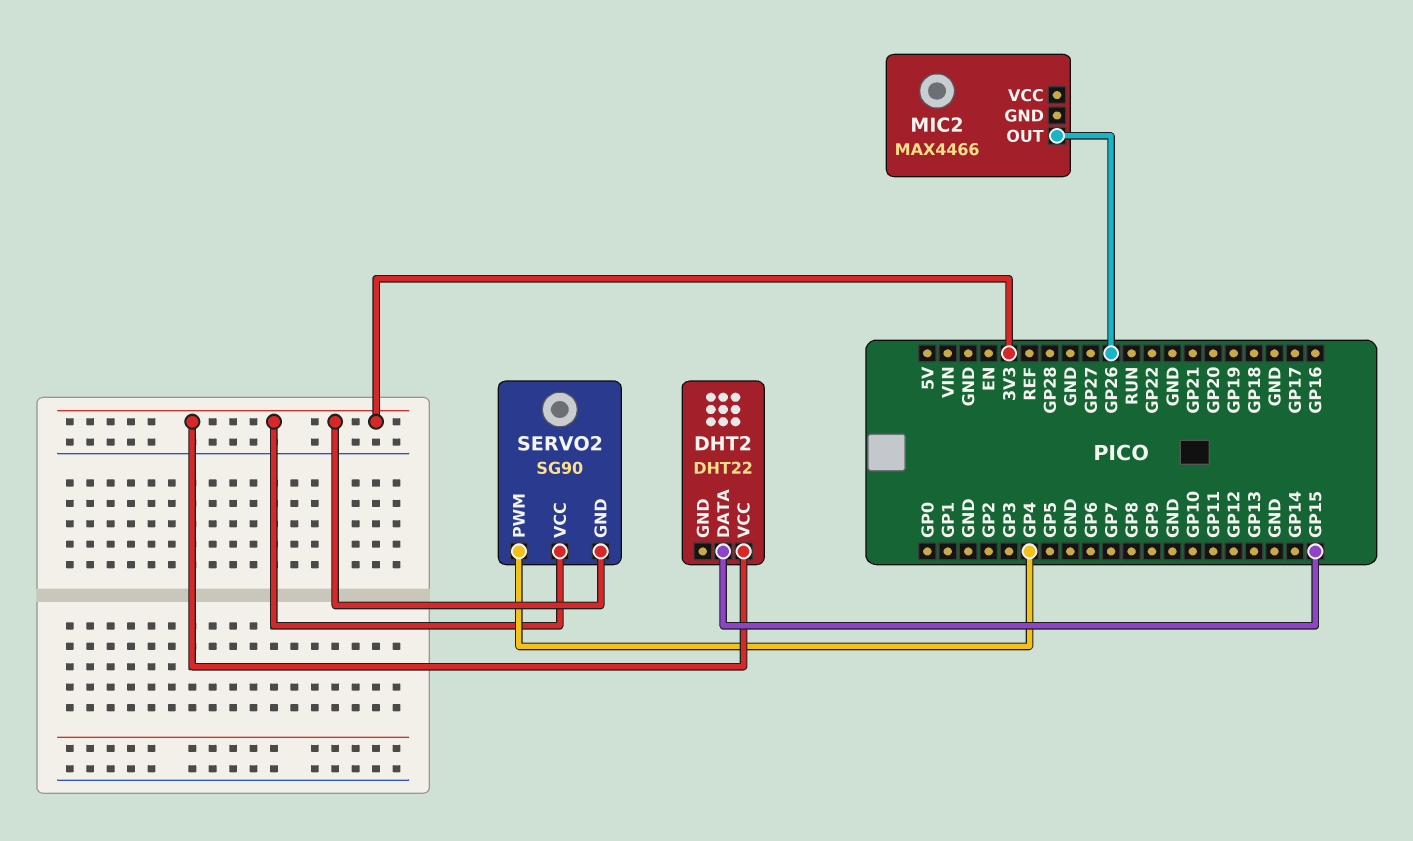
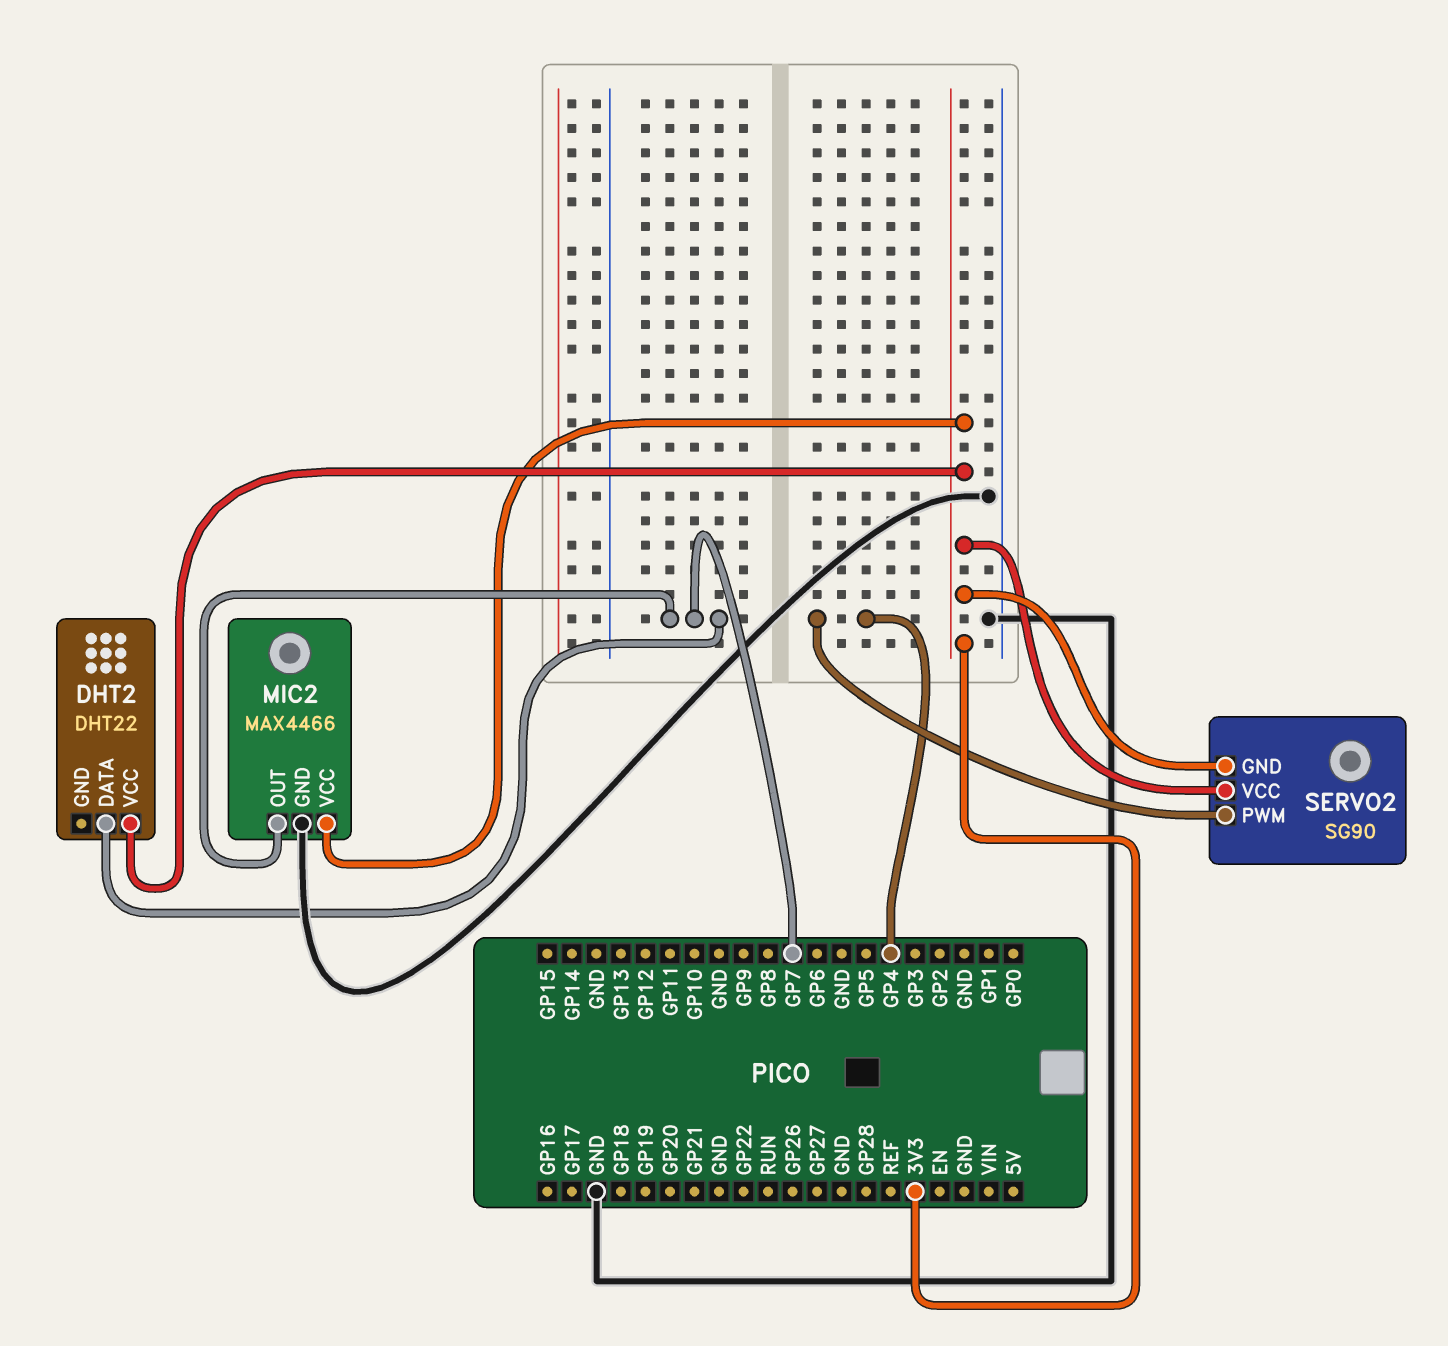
DHT2 pin DATA: GP15 -> GP7
MIC2 pin GND: none -> GND
MIC2 pin OUT: GP26 -> GP7
MIC2 pin VCC: none -> 3V3

